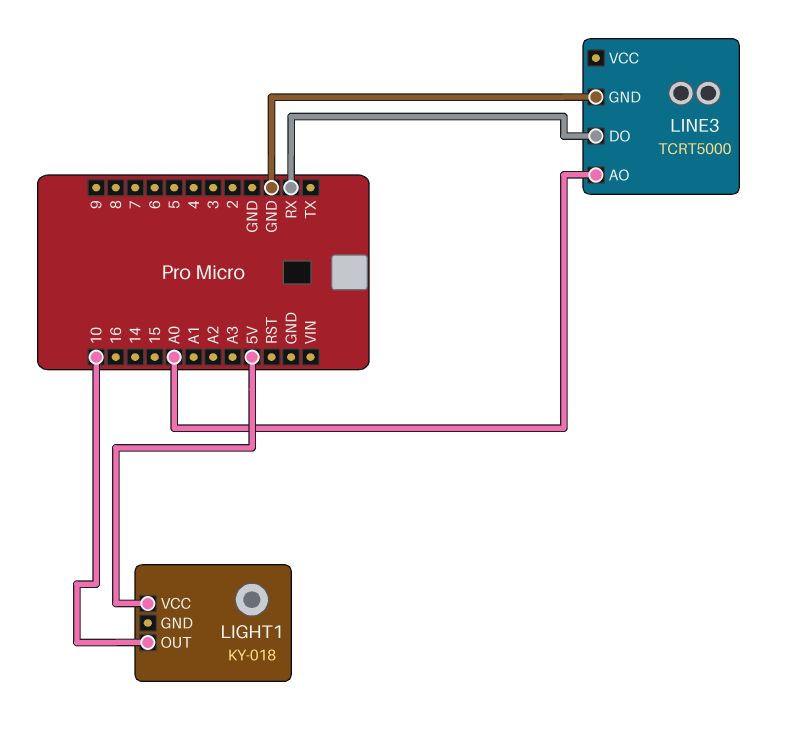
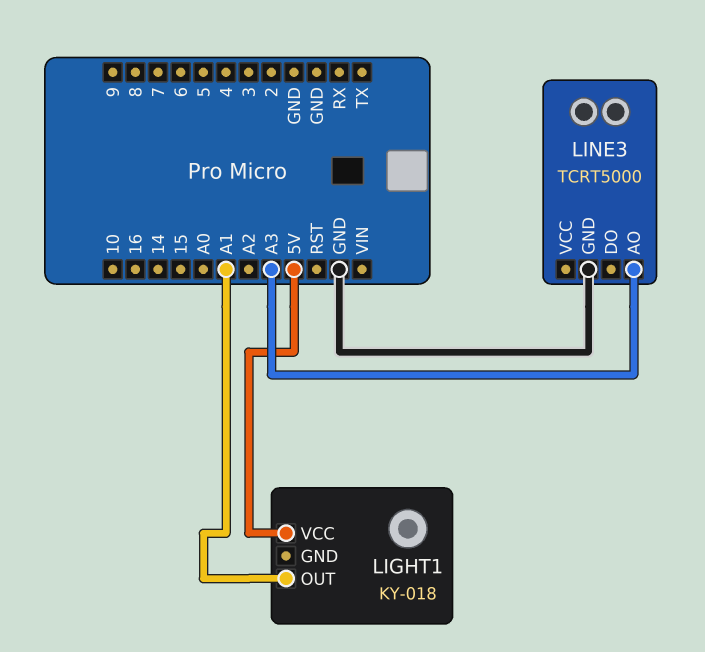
LIGHT1 pin OUT: 10 -> A1
LINE3 pin AO: A0 -> A3
LINE3 pin DO: RX -> none

